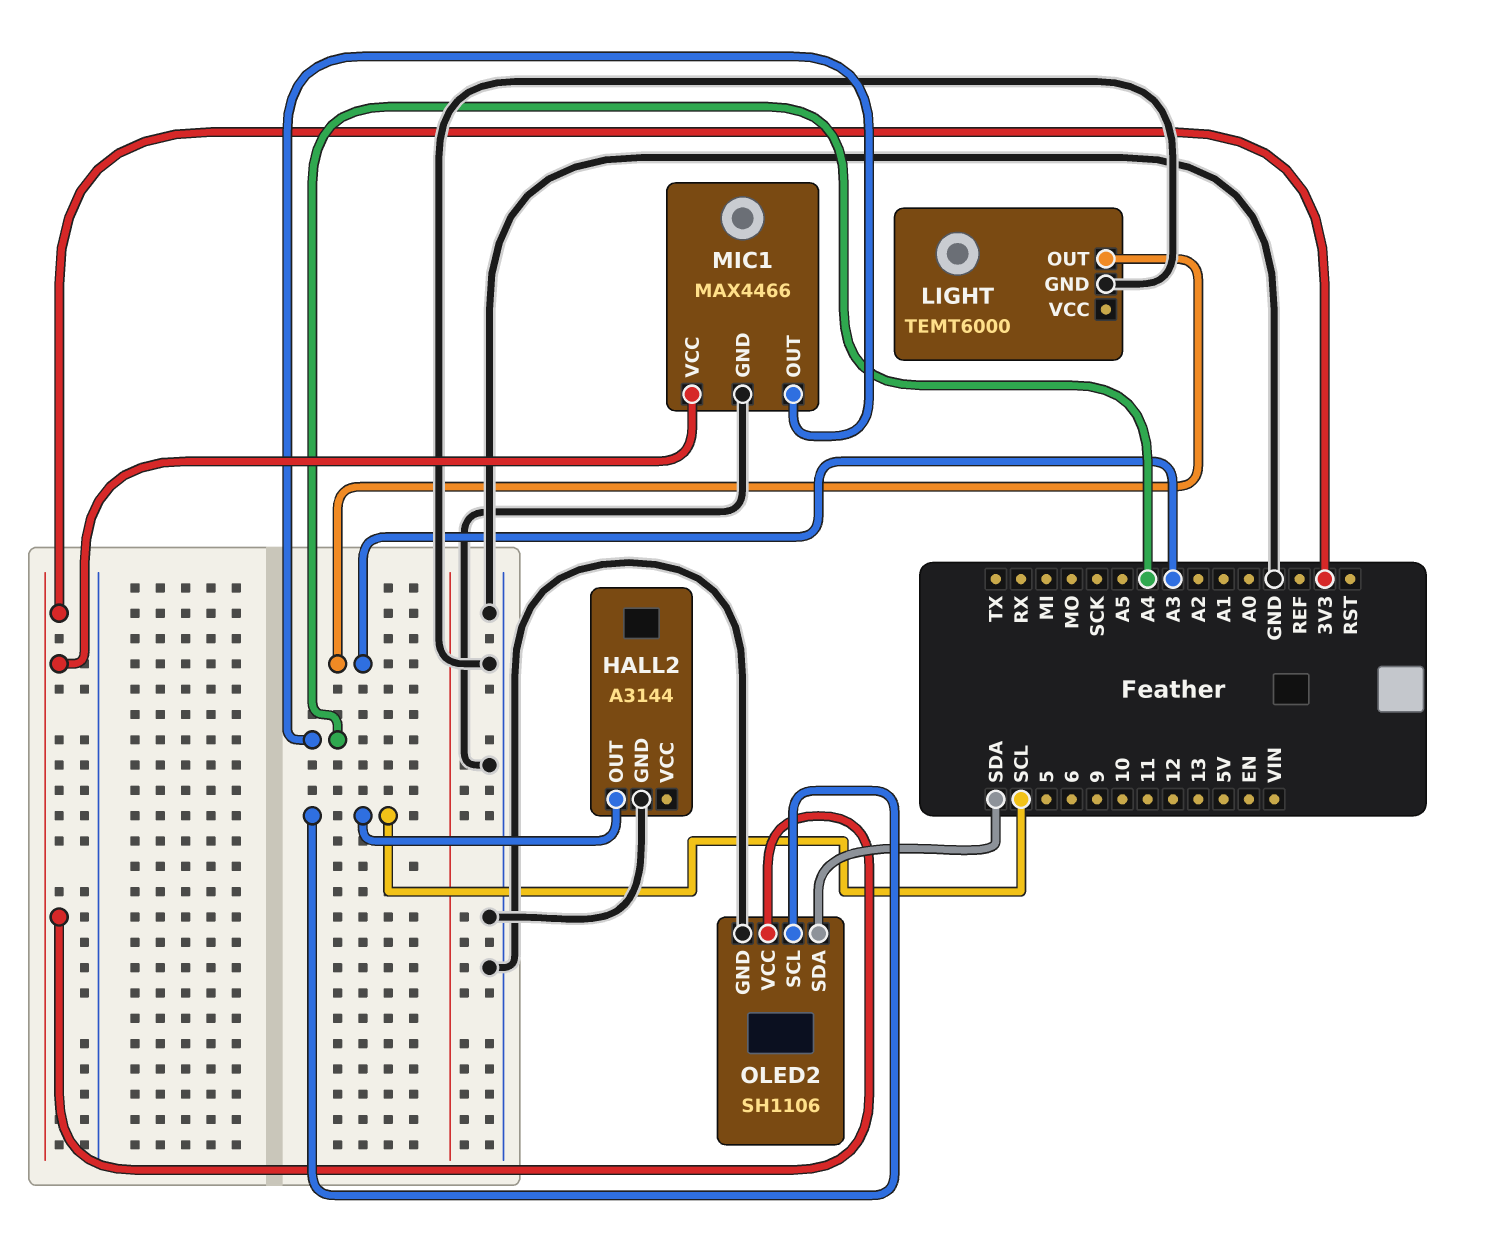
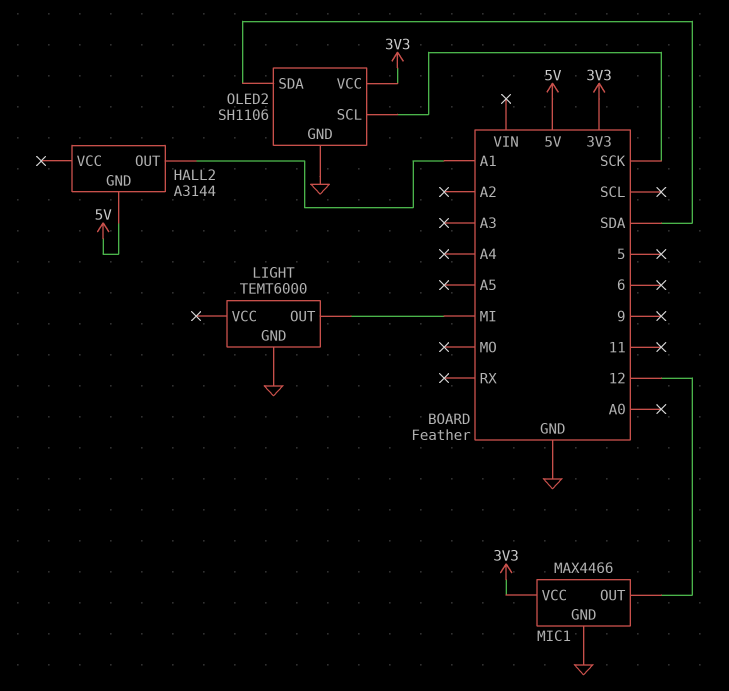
HALL2 pin GND: GND -> 5V
HALL2 pin OUT: SCL -> A1
LIGHT pin OUT: A3 -> MI
MIC1 pin OUT: A4 -> 12
OLED2 pin SCL: SCL -> SCK

